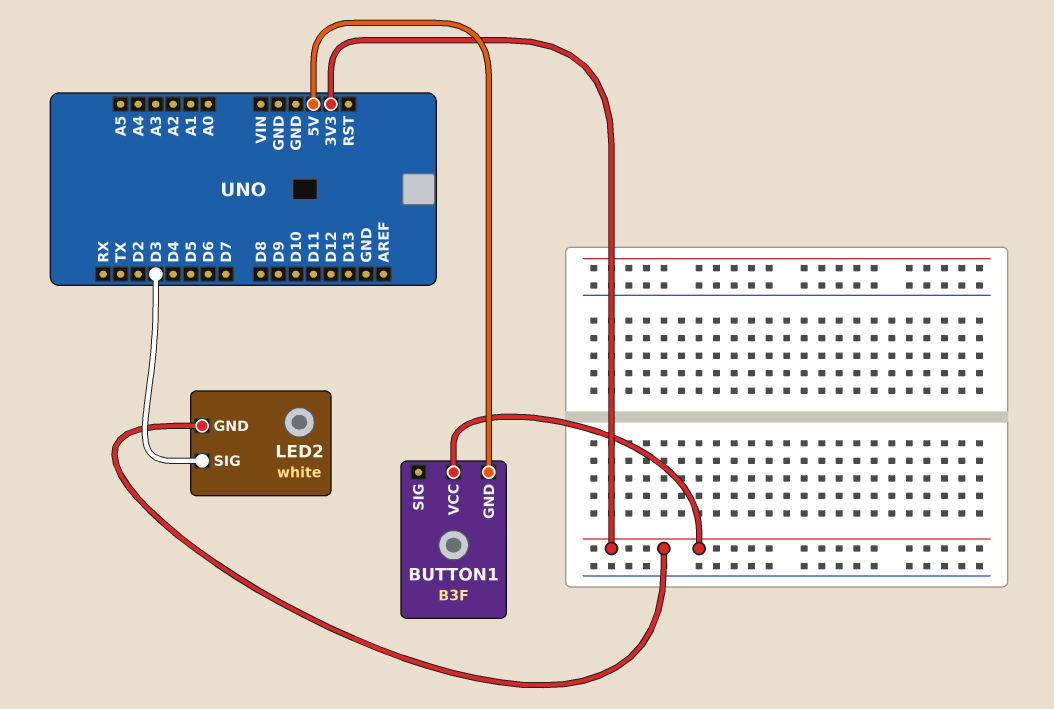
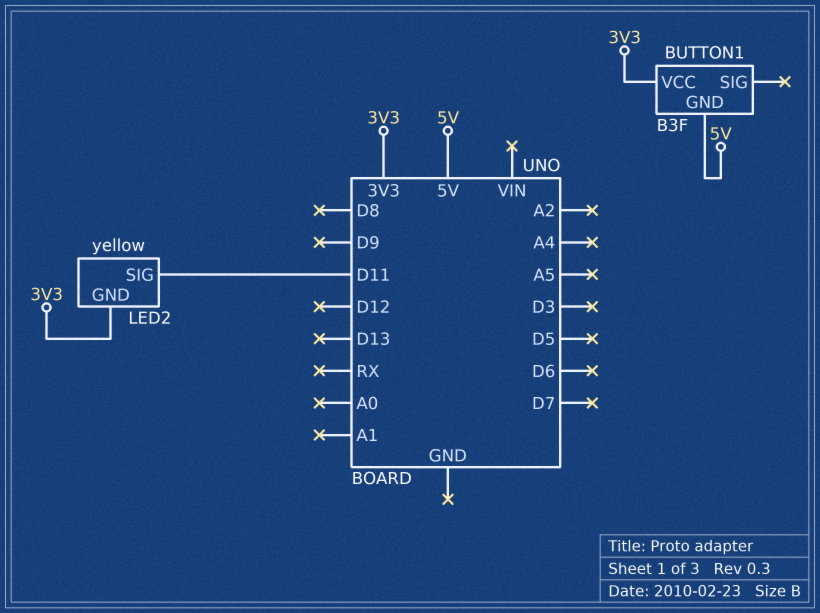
LED2: white -> yellow
LED2 pin SIG: D3 -> D11

